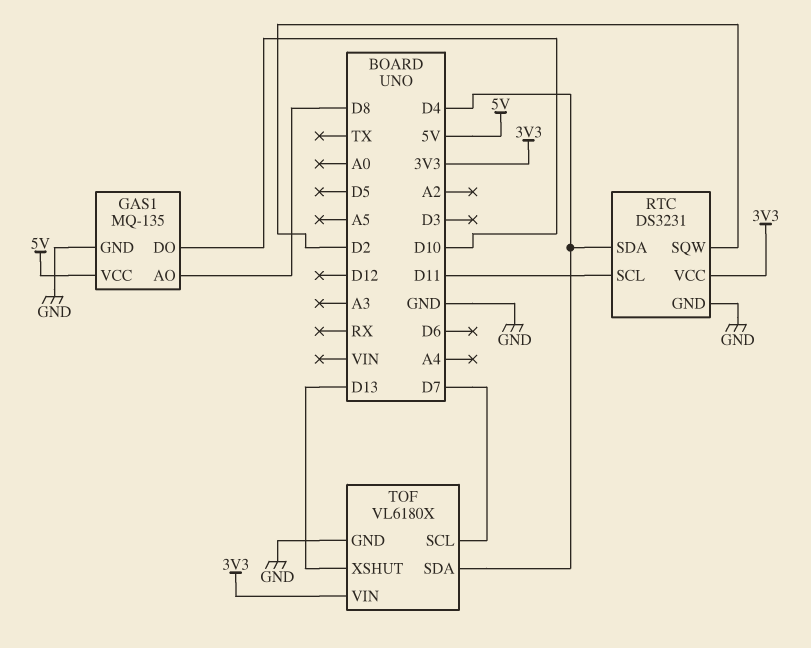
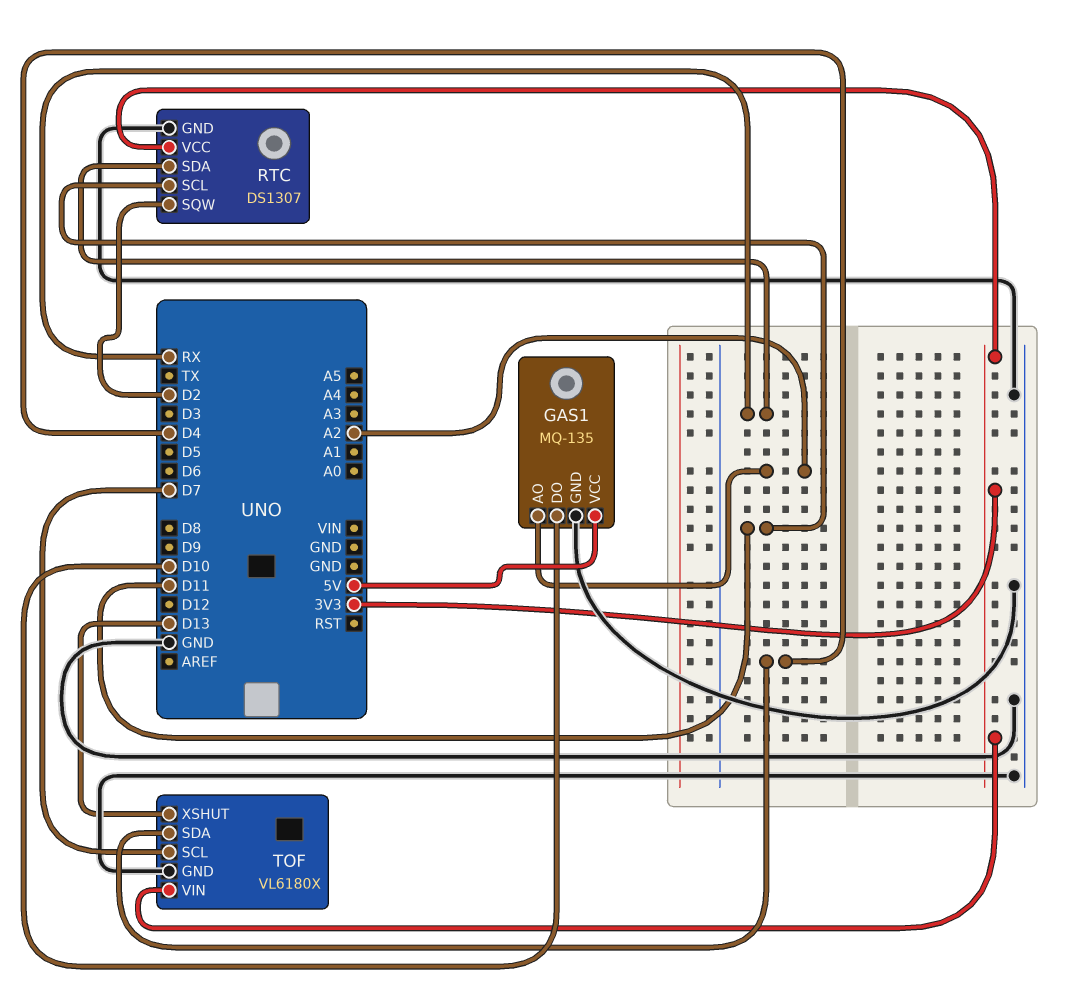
GAS1 pin AO: D8 -> A2
RTC: DS3231 -> DS1307
RTC pin SDA: D4 -> RX

